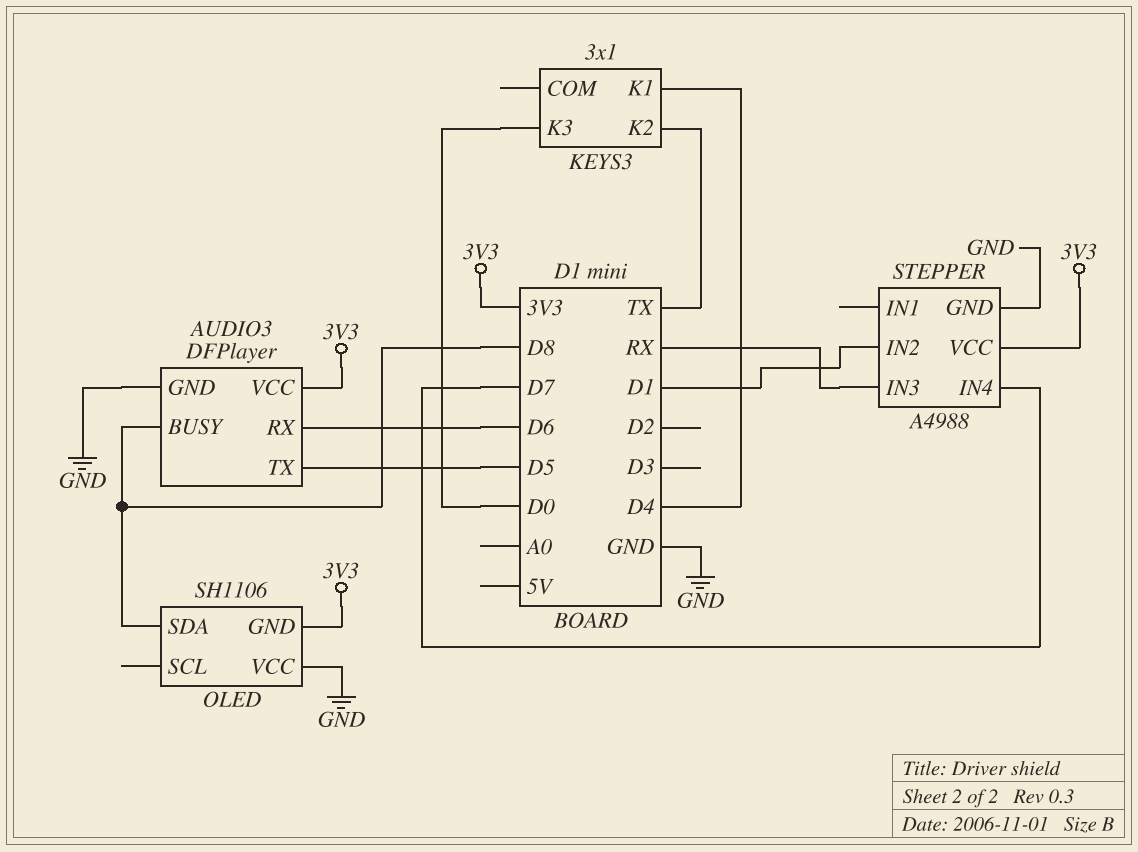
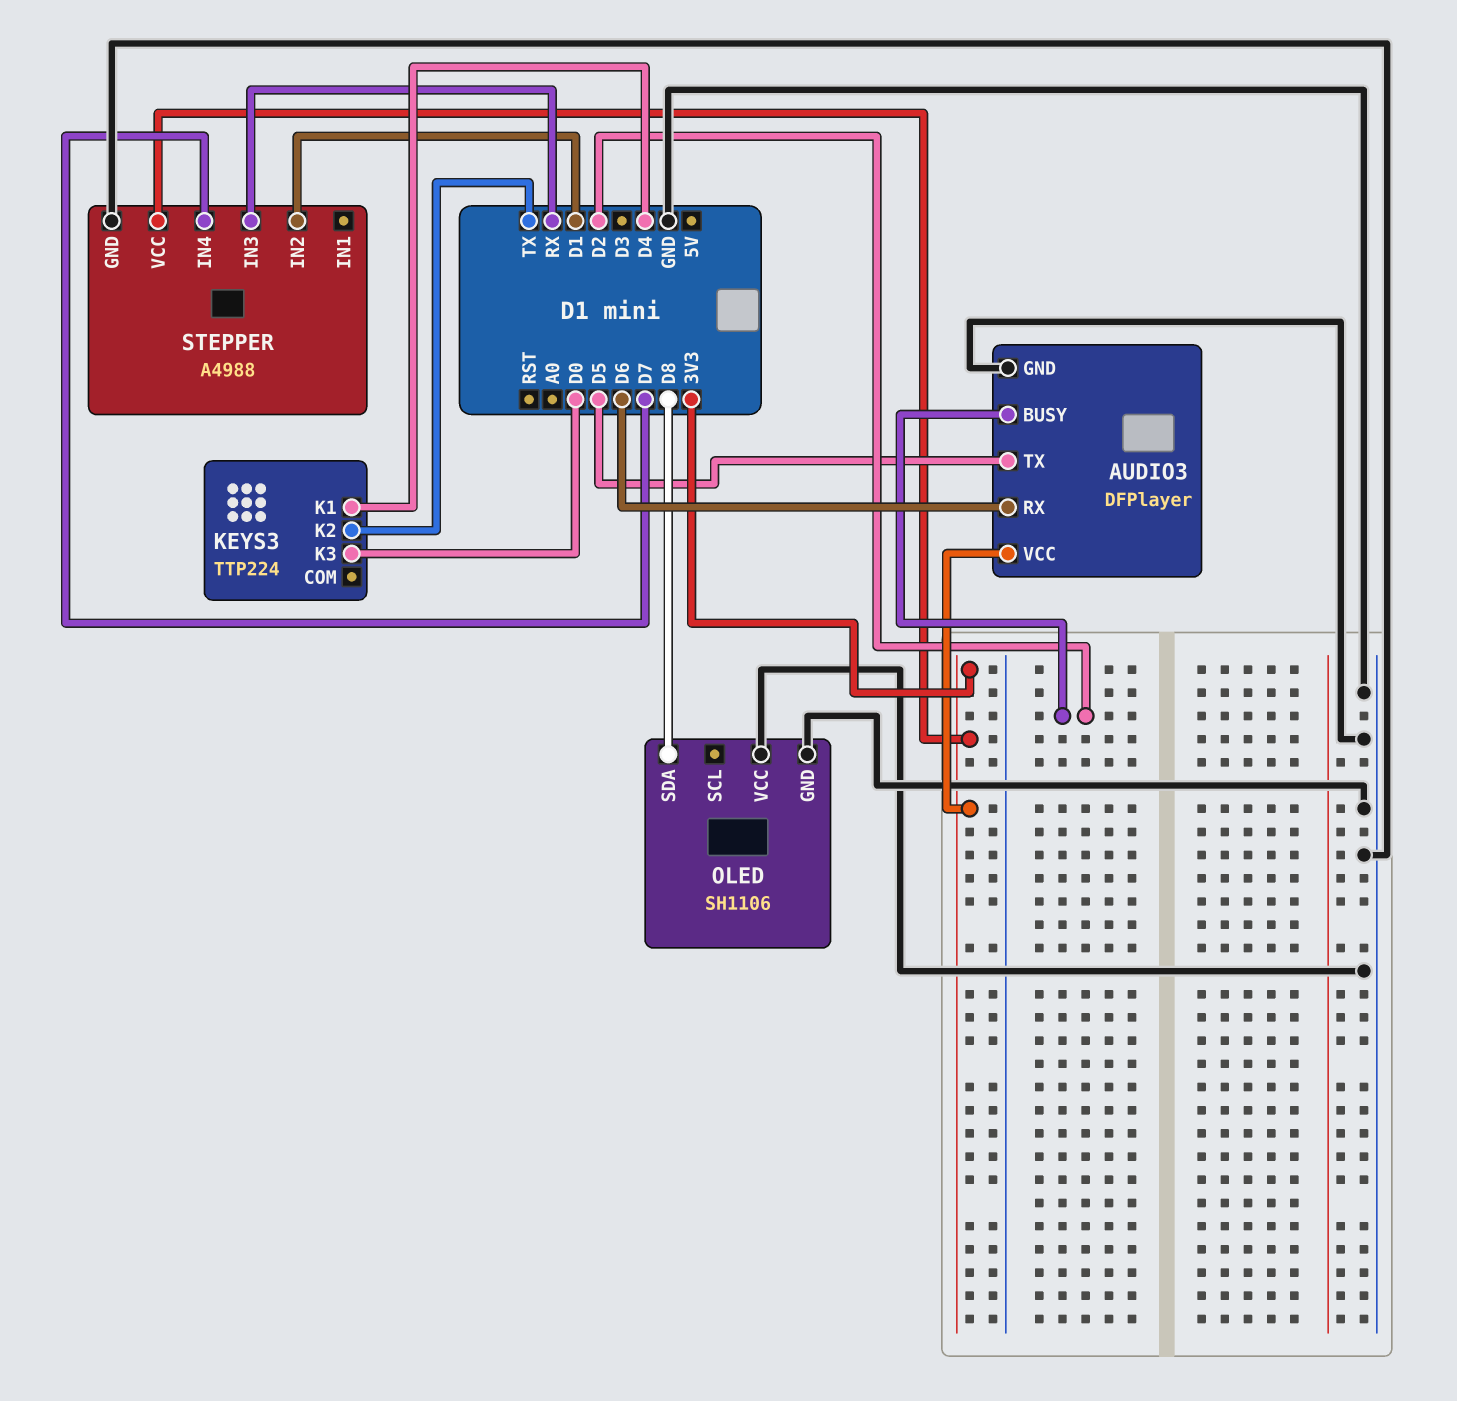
AUDIO3 pin BUSY: D8 -> D2
KEYS3: 3x1 -> TTP224
OLED pin GND: 3V3 -> GND

